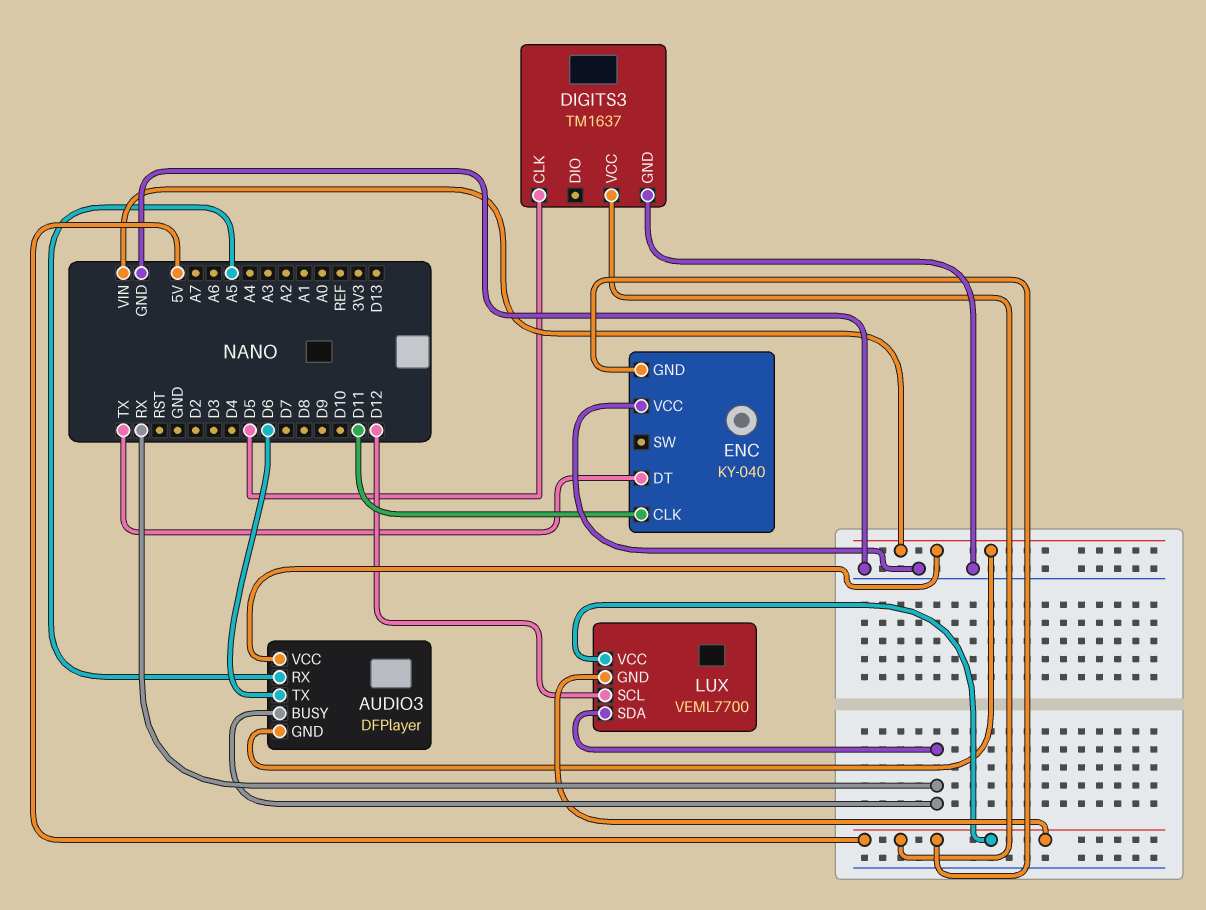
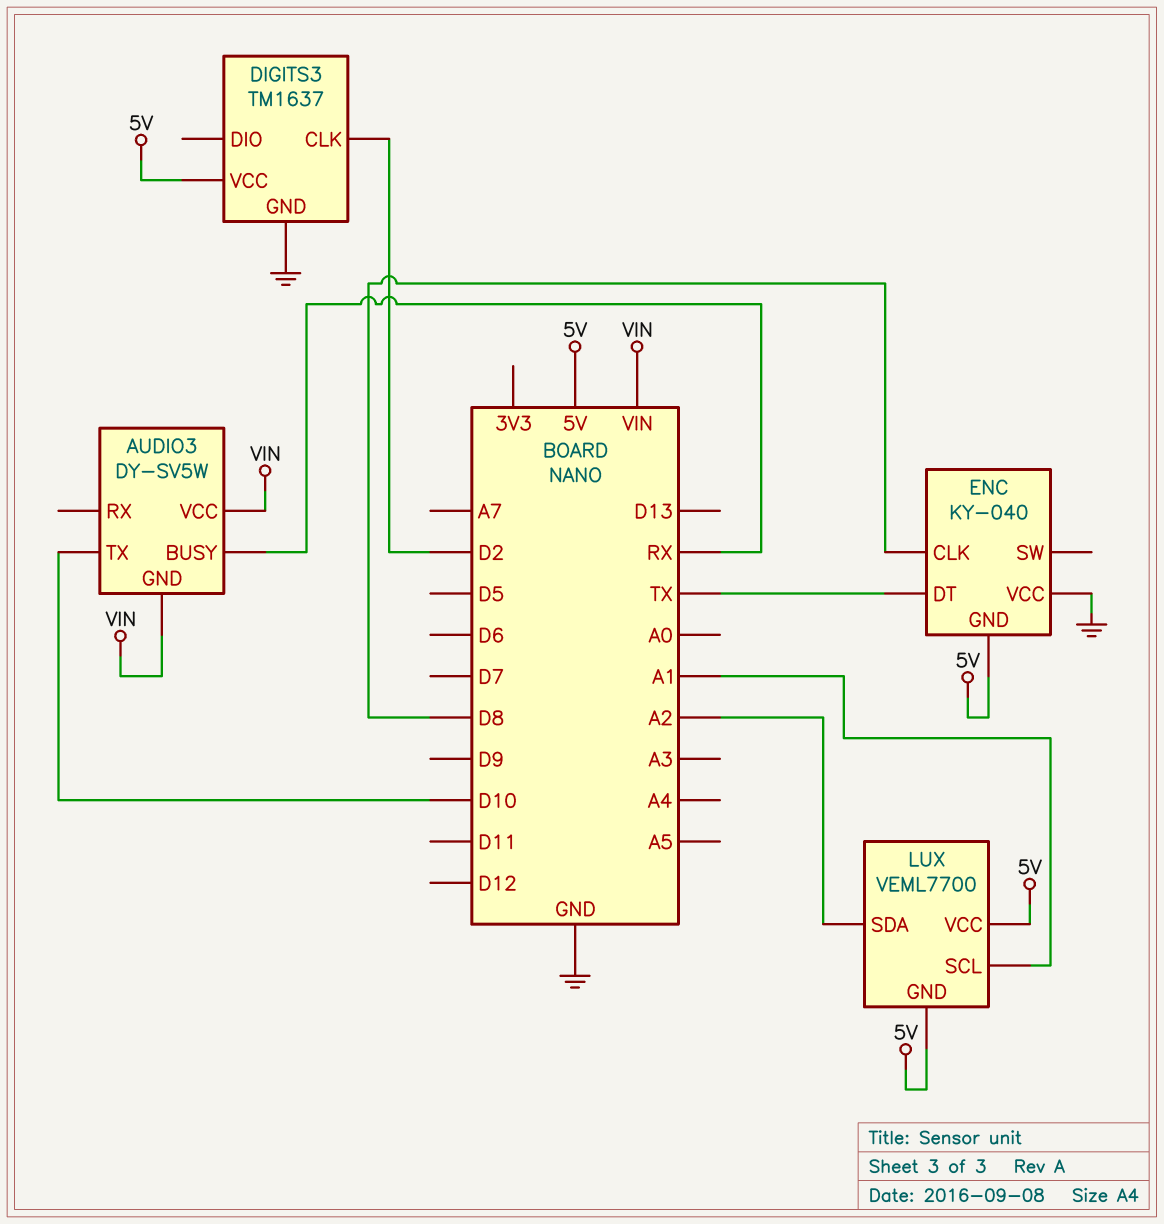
AUDIO3: DFPlayer -> DY-SV5W
AUDIO3 pin RX: A5 -> none
AUDIO3 pin TX: D6 -> D10
DIGITS3 pin CLK: D5 -> D2
ENC pin CLK: D11 -> D8
LUX pin SCL: D12 -> A1
LUX pin SDA: RX -> A2

